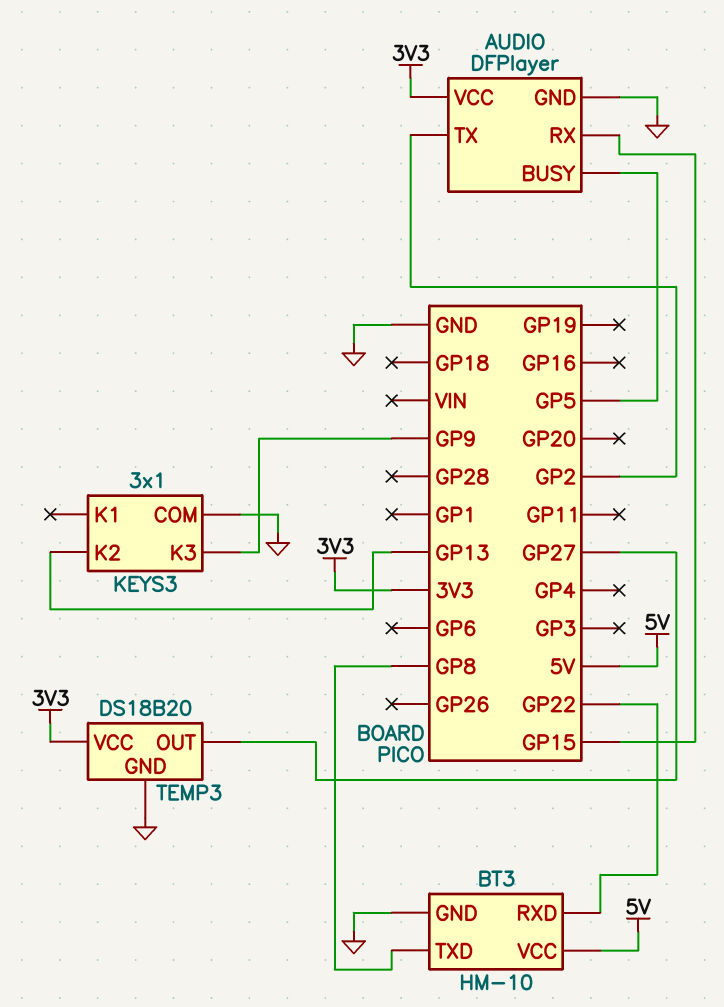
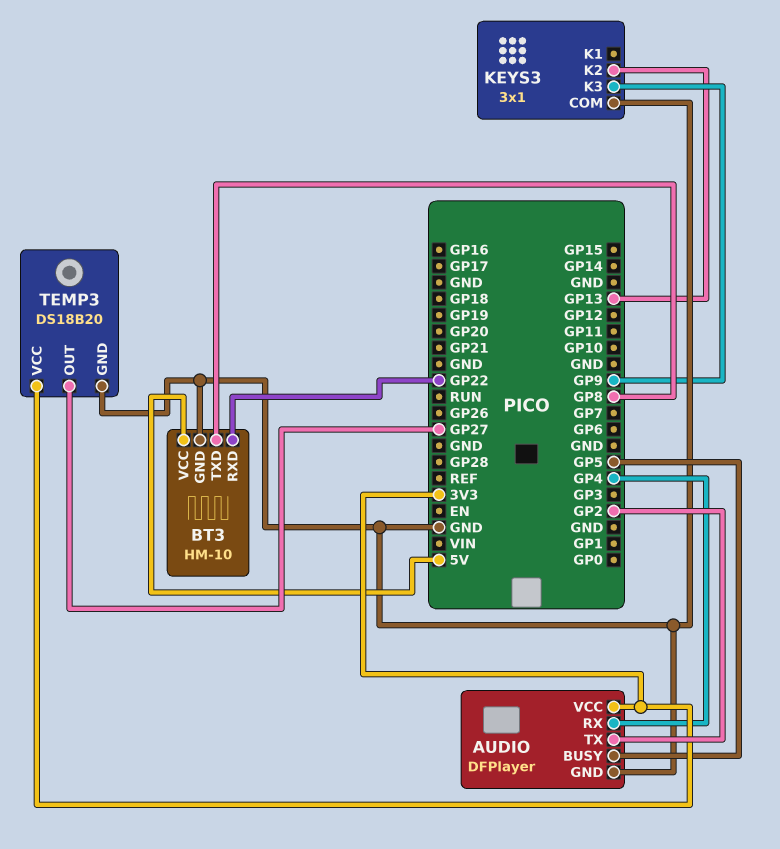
AUDIO pin RX: GP15 -> GP4

